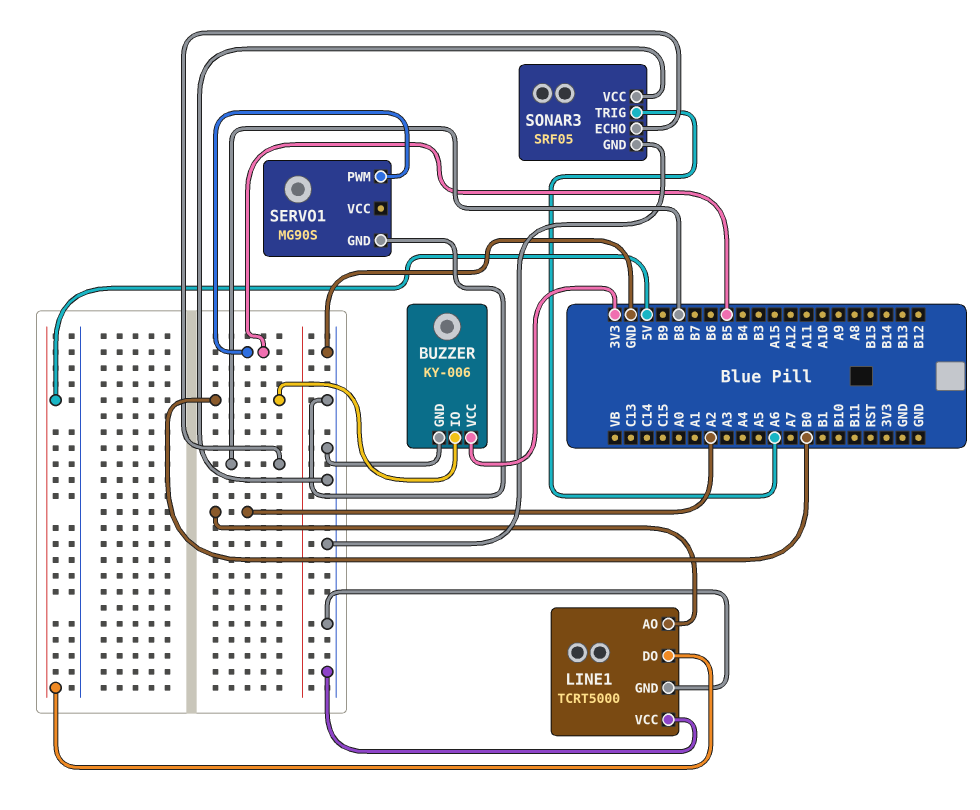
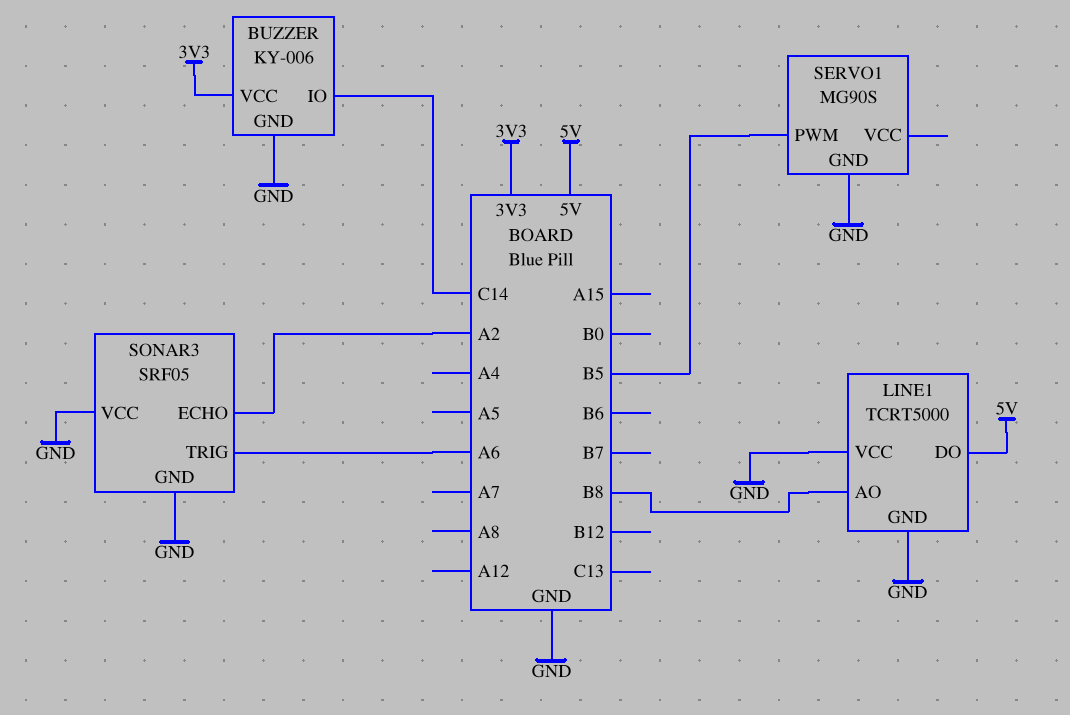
BUZZER pin IO: B0 -> C14
LINE1 pin AO: A2 -> B8
SONAR3 pin ECHO: B8 -> A2

